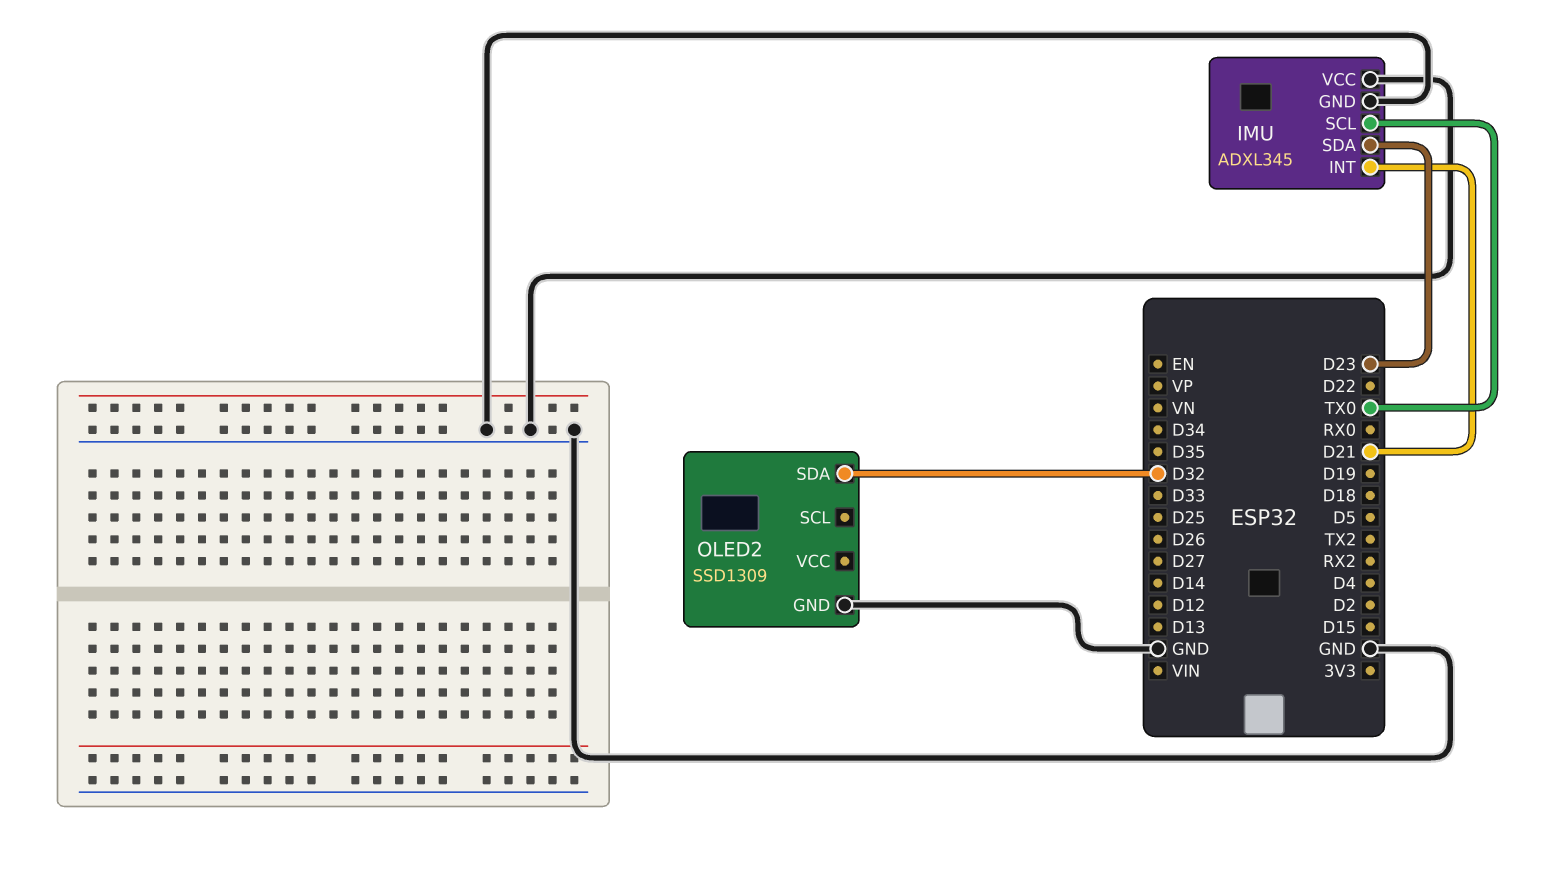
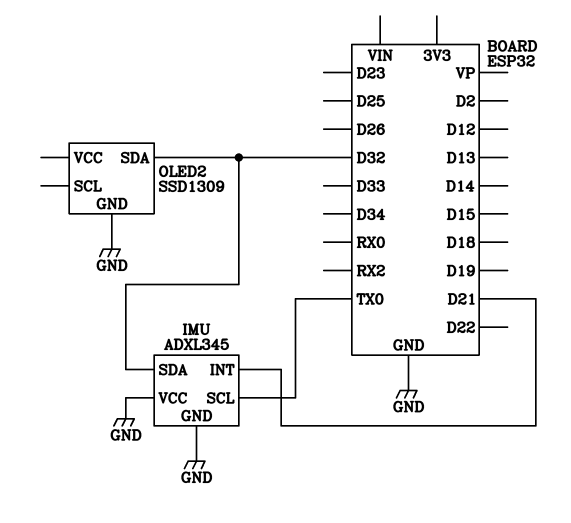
IMU pin SDA: D23 -> D32

